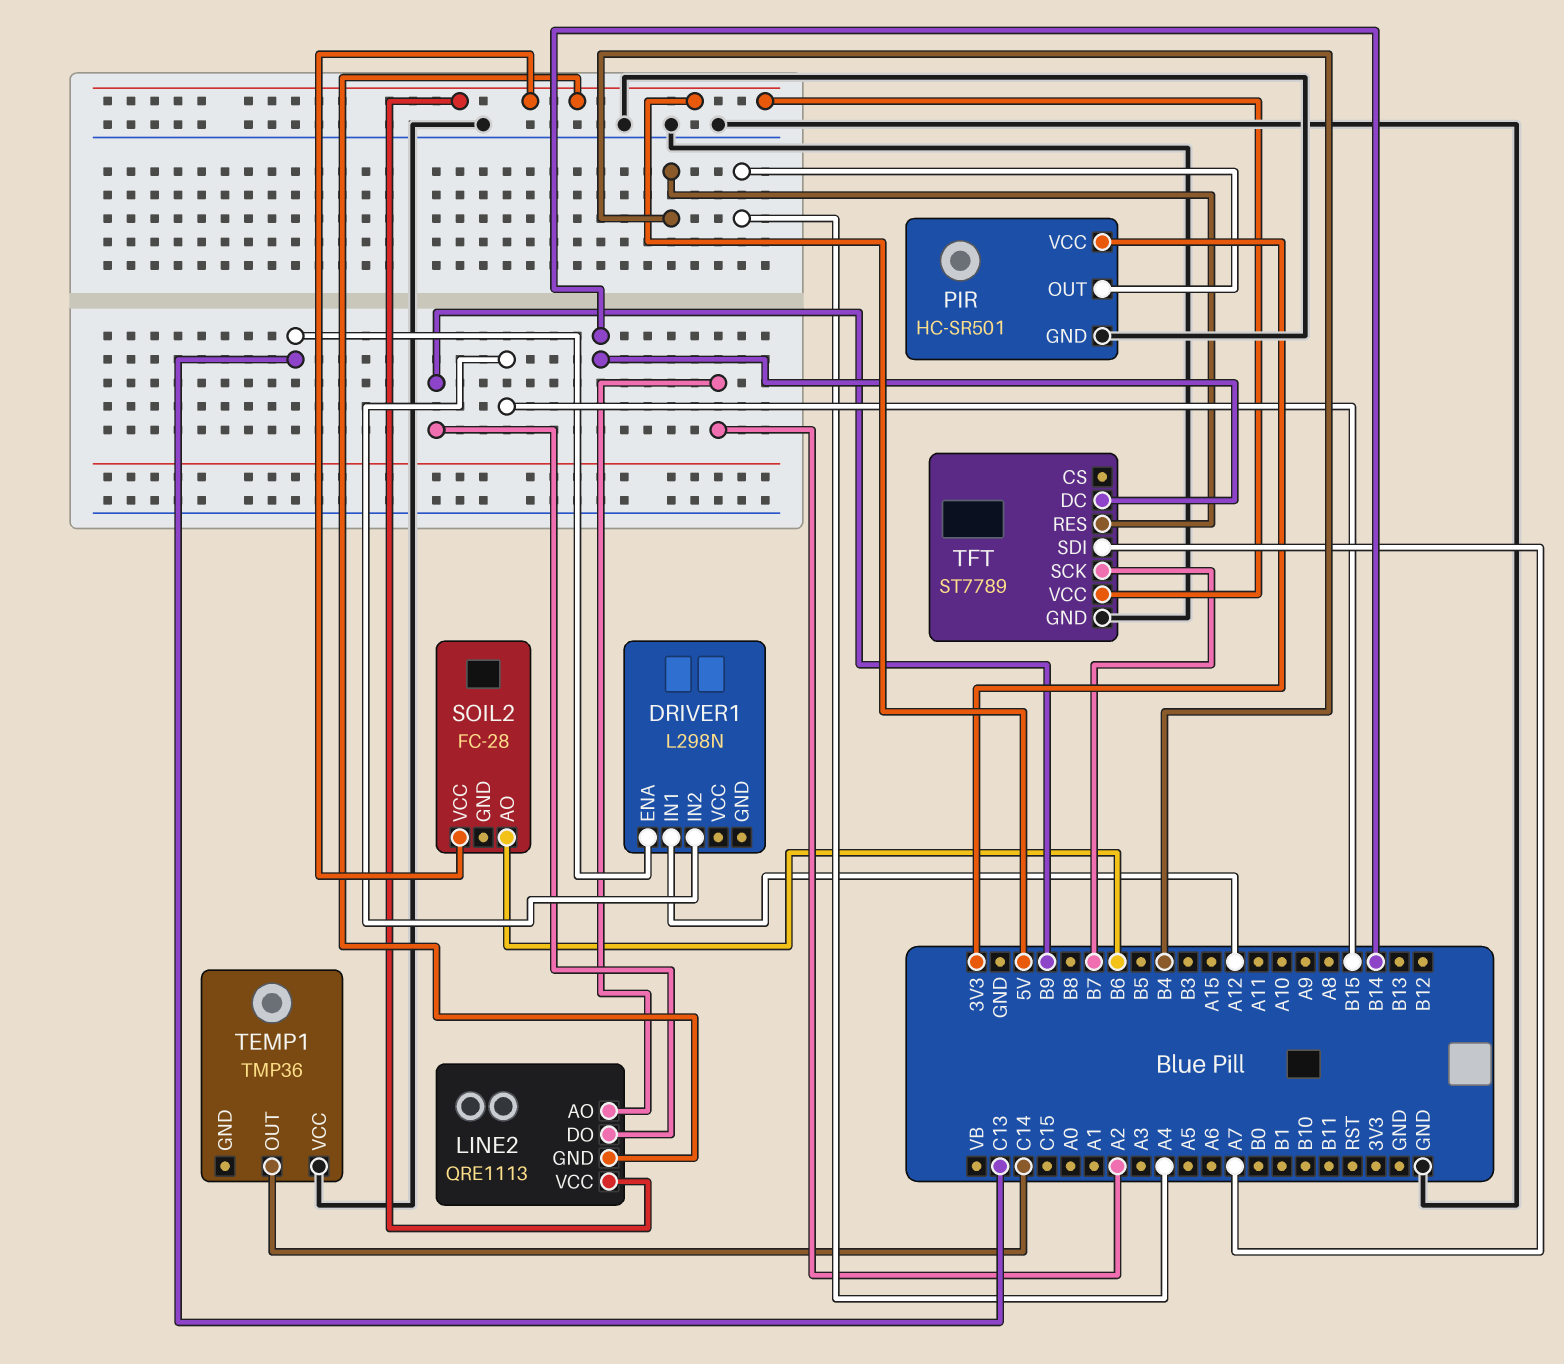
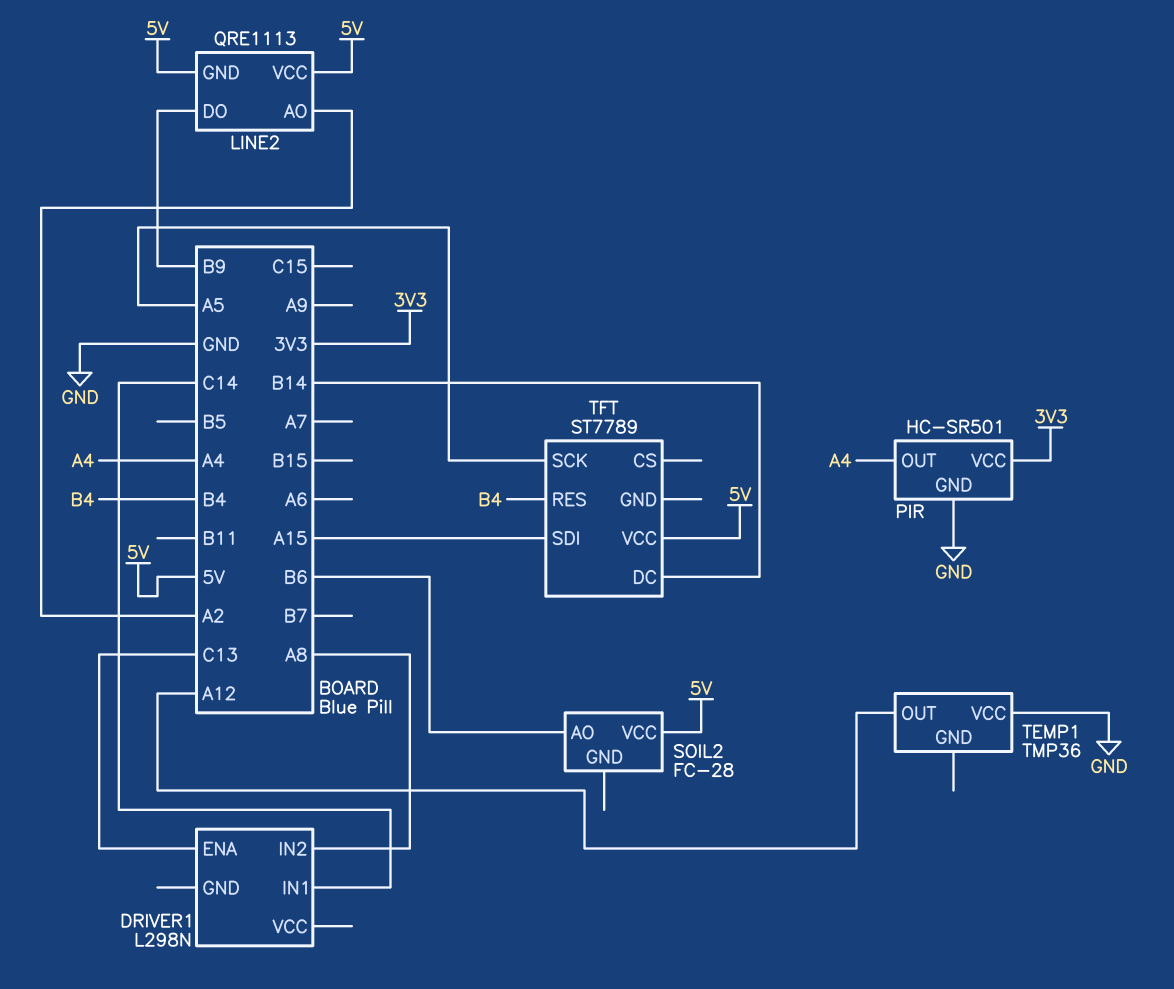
DRIVER1 pin IN1: A12 -> C14
DRIVER1 pin IN2: B15 -> A8
TEMP1 pin OUT: C14 -> A12
TFT pin GND: GND -> none
TFT pin SCK: B7 -> A5
TFT pin SDI: A7 -> A15

